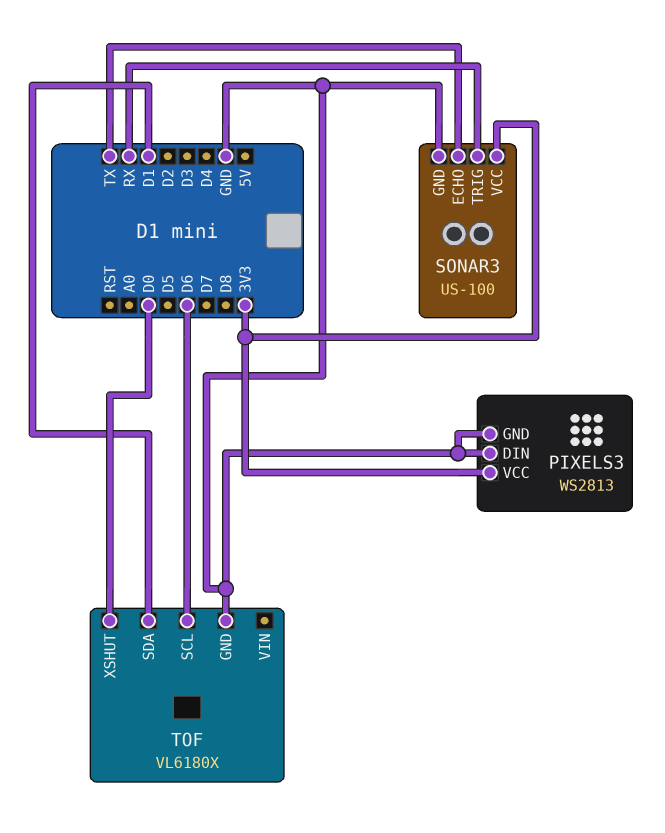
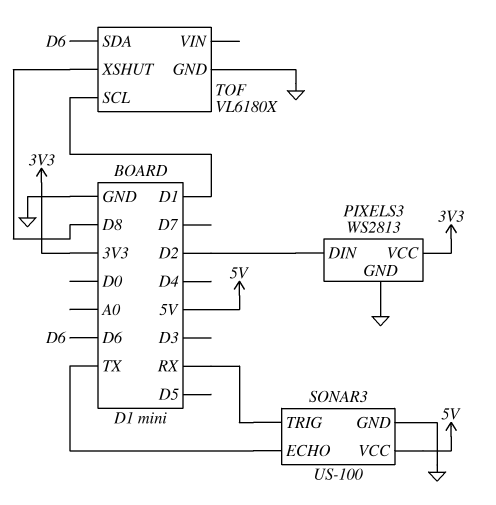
PIXELS3 pin DIN: GND -> D2
SONAR3 pin VCC: 3V3 -> 5V
TOF pin SCL: D6 -> D1
TOF pin SDA: D1 -> D6
TOF pin XSHUT: D0 -> D8

